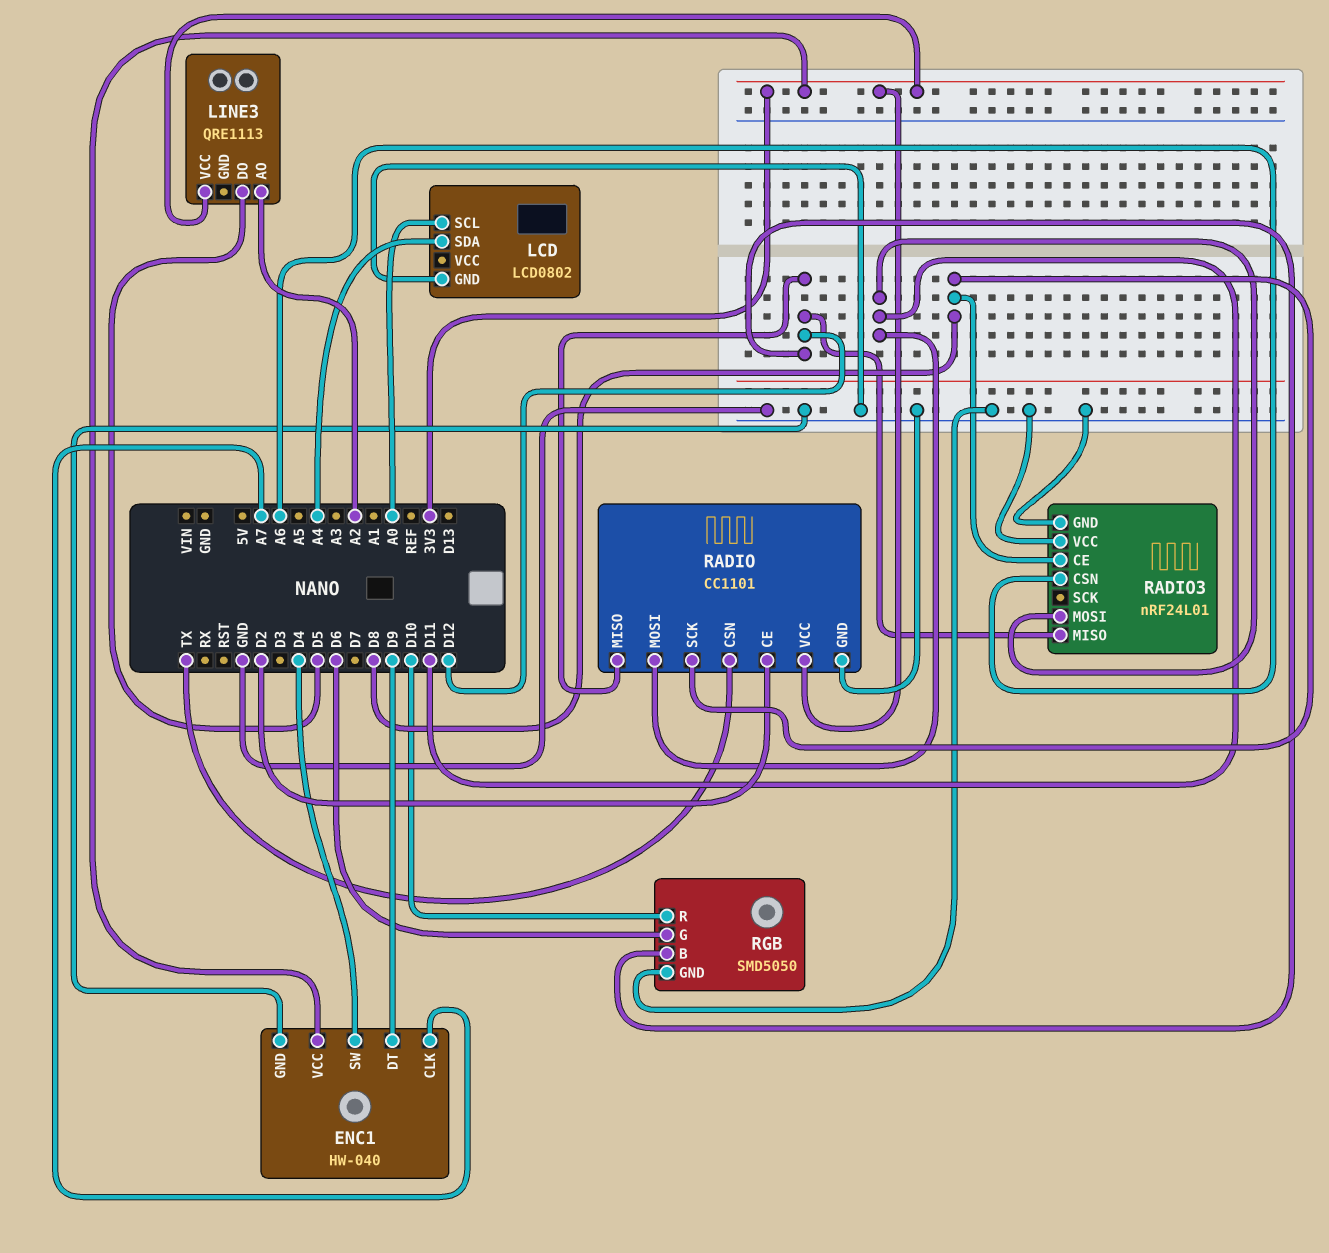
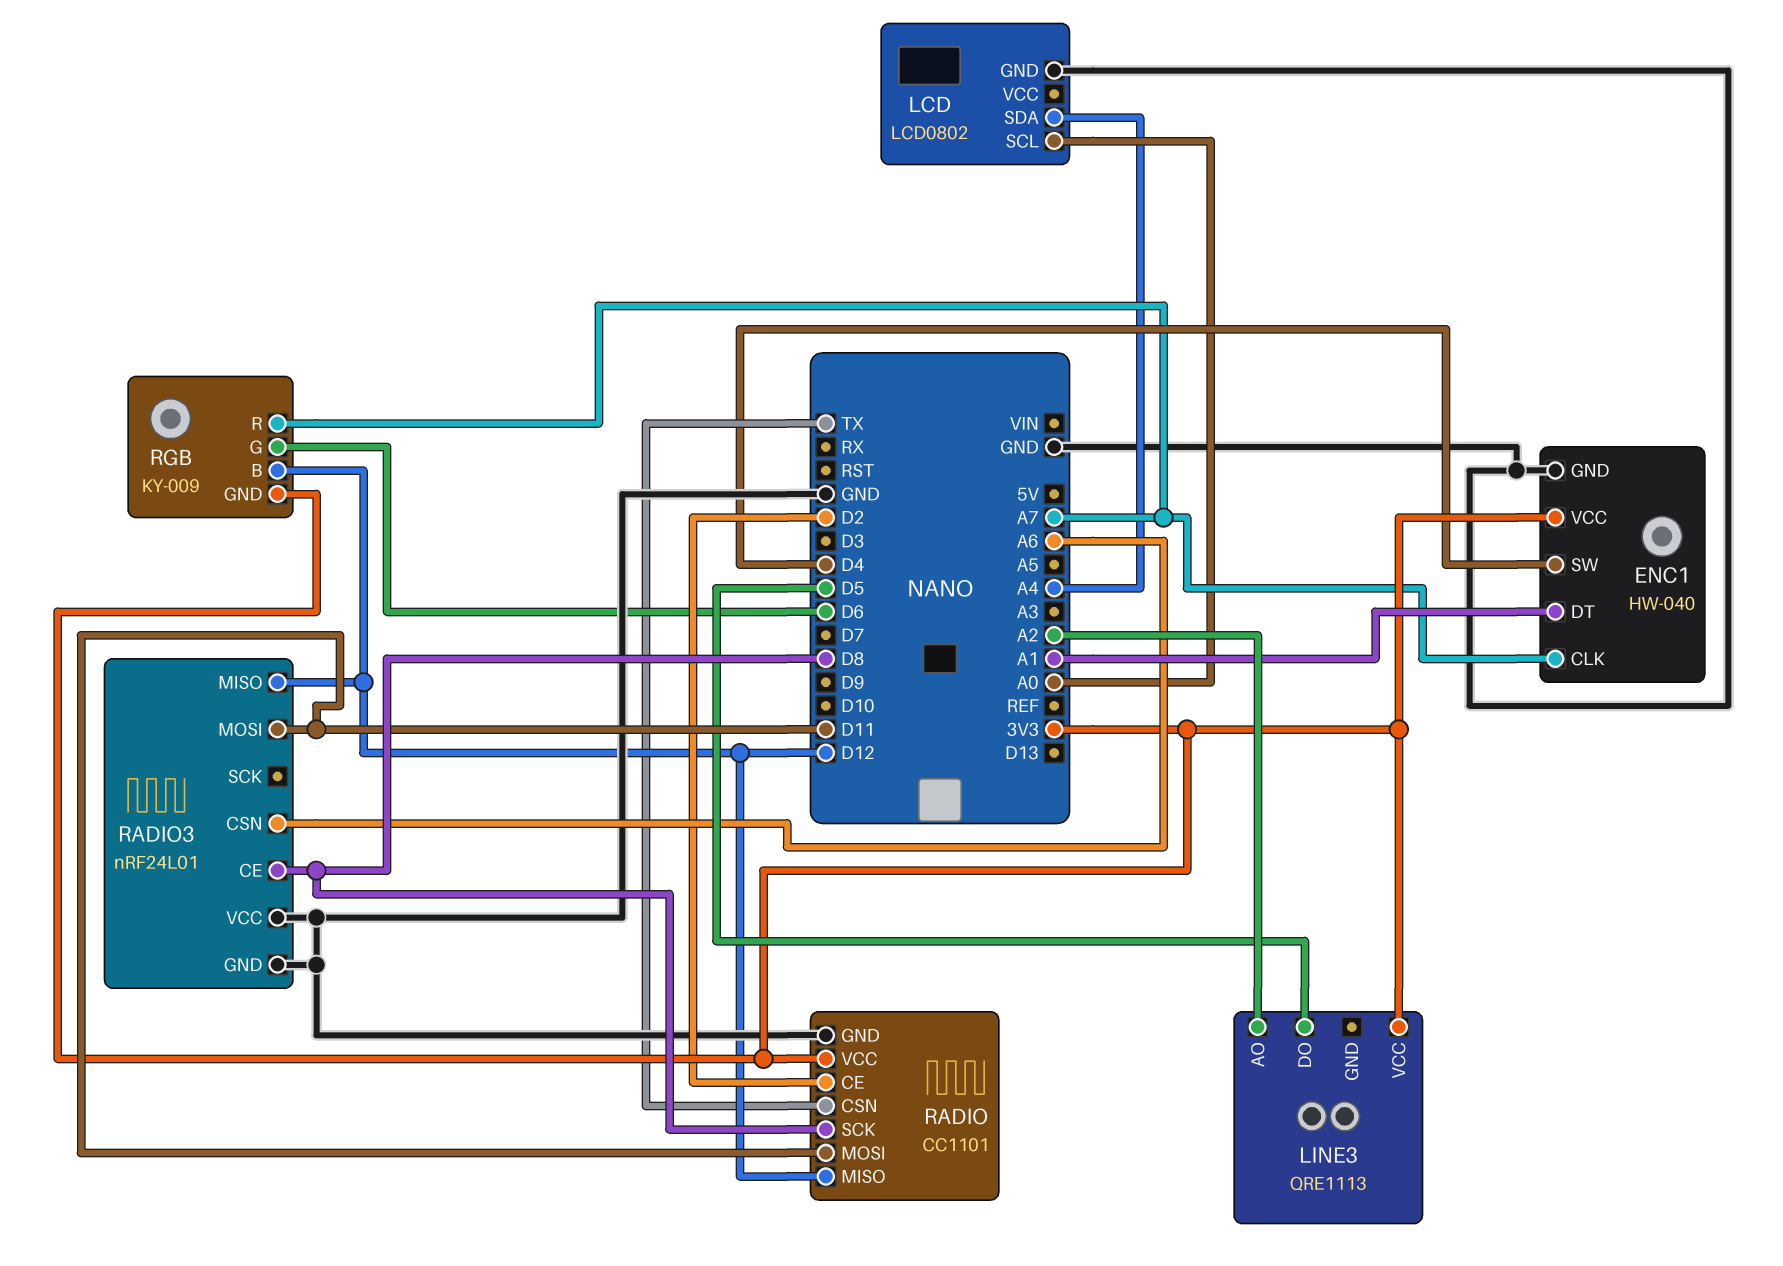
ENC1 pin DT: D9 -> A1
RGB: SMD5050 -> KY-009
RGB pin GND: GND -> 3V3
RGB pin R: D10 -> A7

